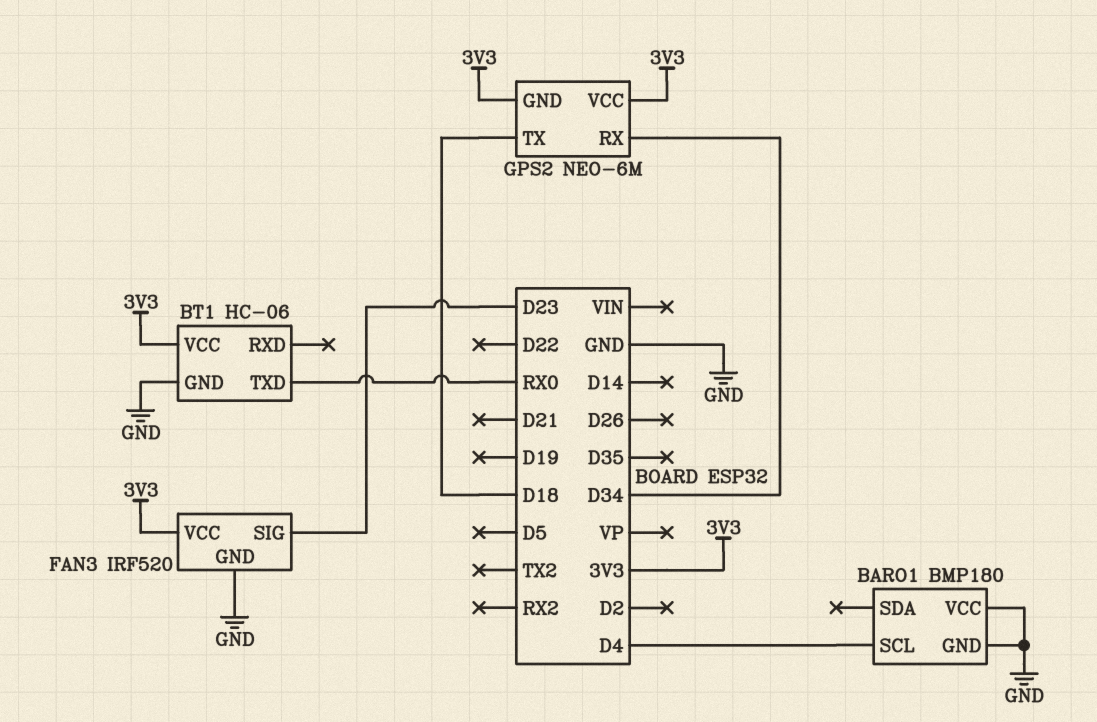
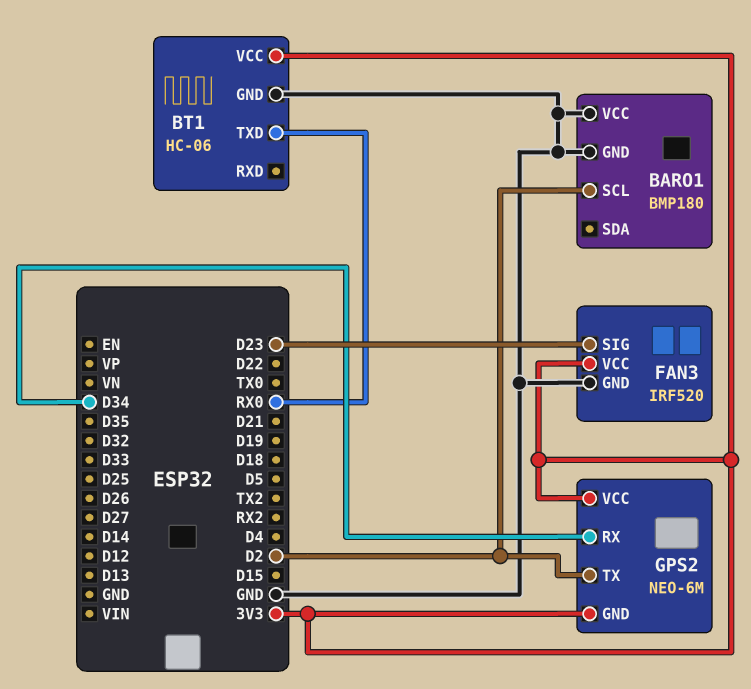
BARO1 pin SCL: D4 -> D2
GPS2 pin TX: D18 -> D2

